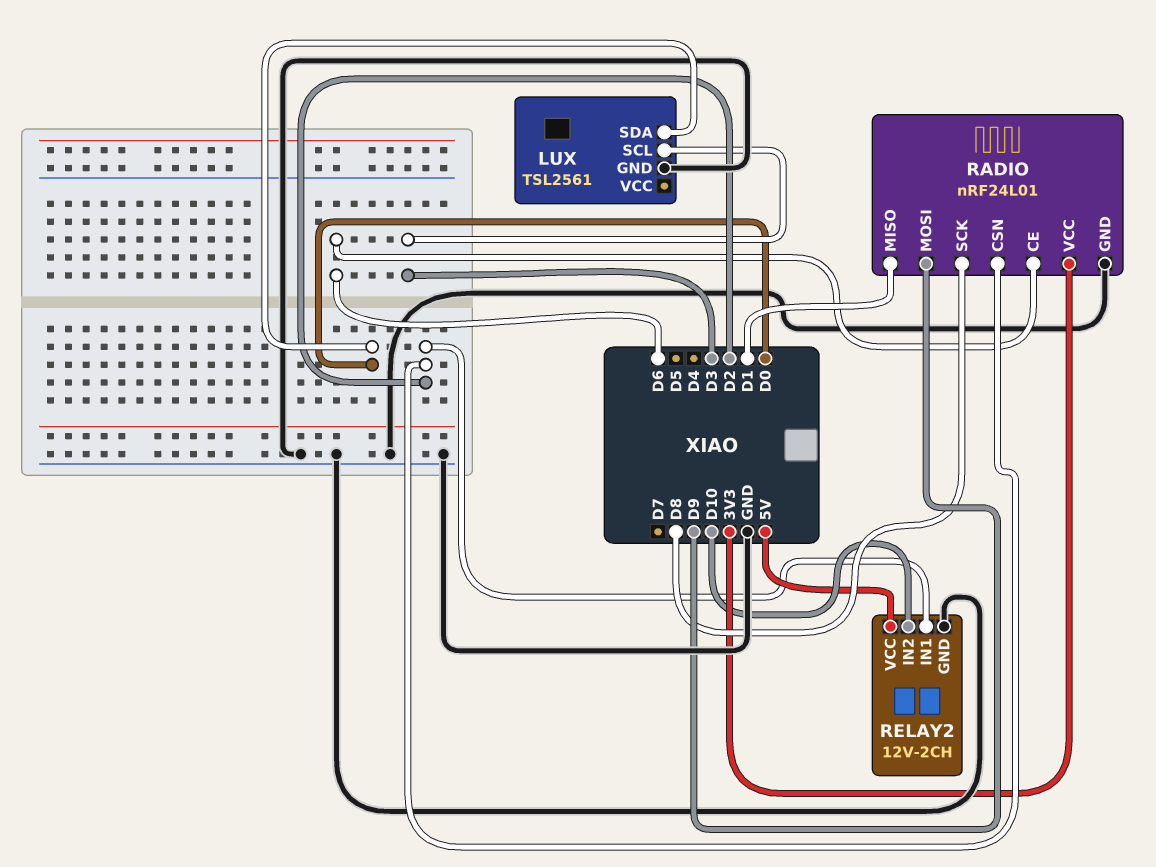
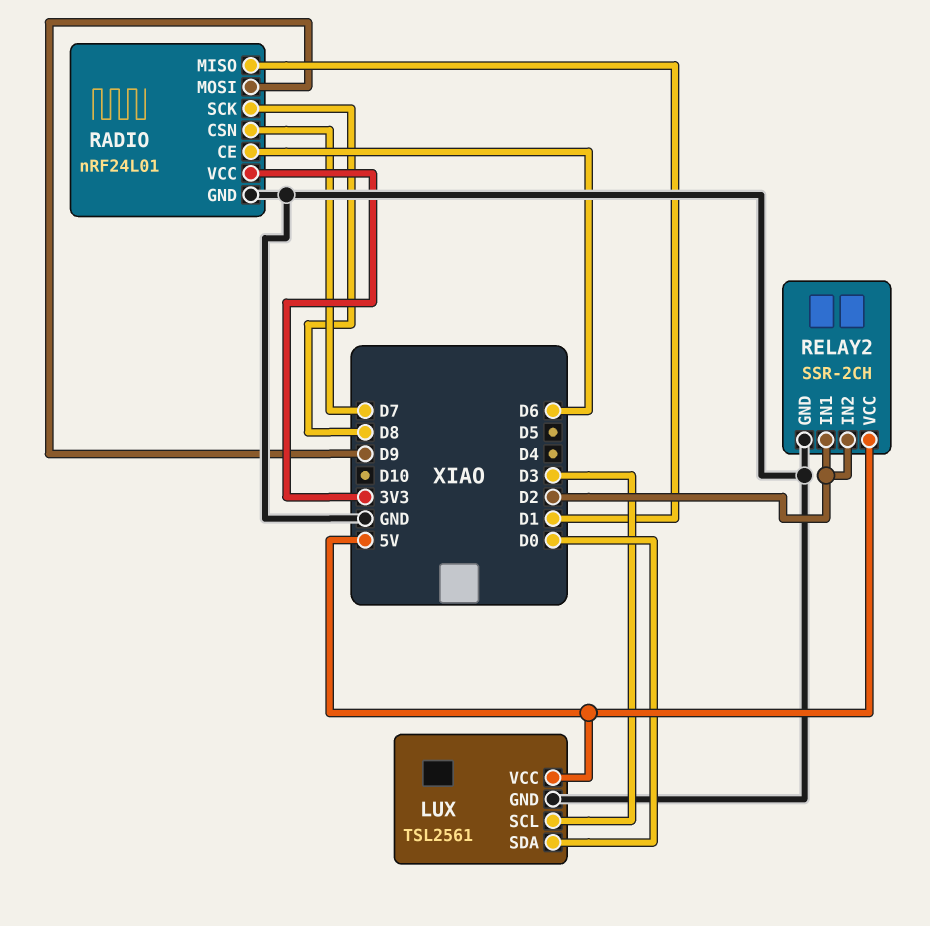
LUX pin VCC: none -> 5V
RADIO pin CSN: D2 -> D7
RELAY2: 12V-2CH -> SSR-2CH
RELAY2 pin IN2: D10 -> D2

